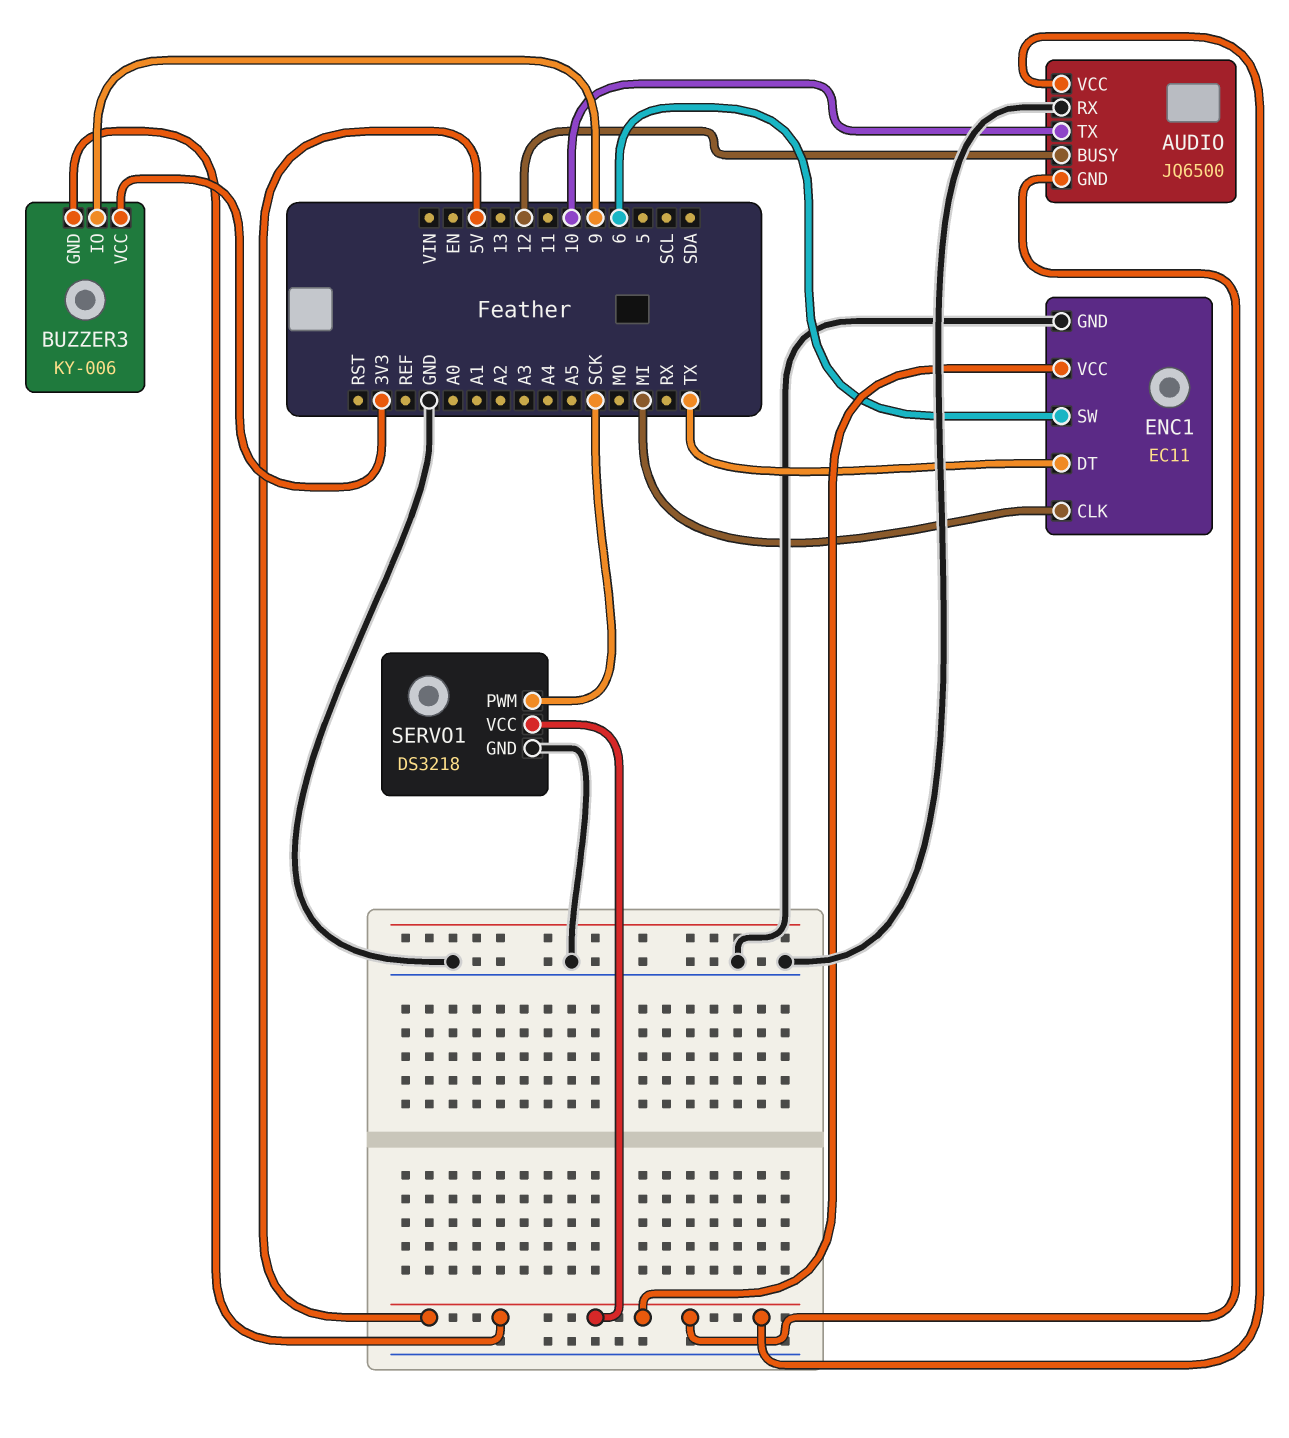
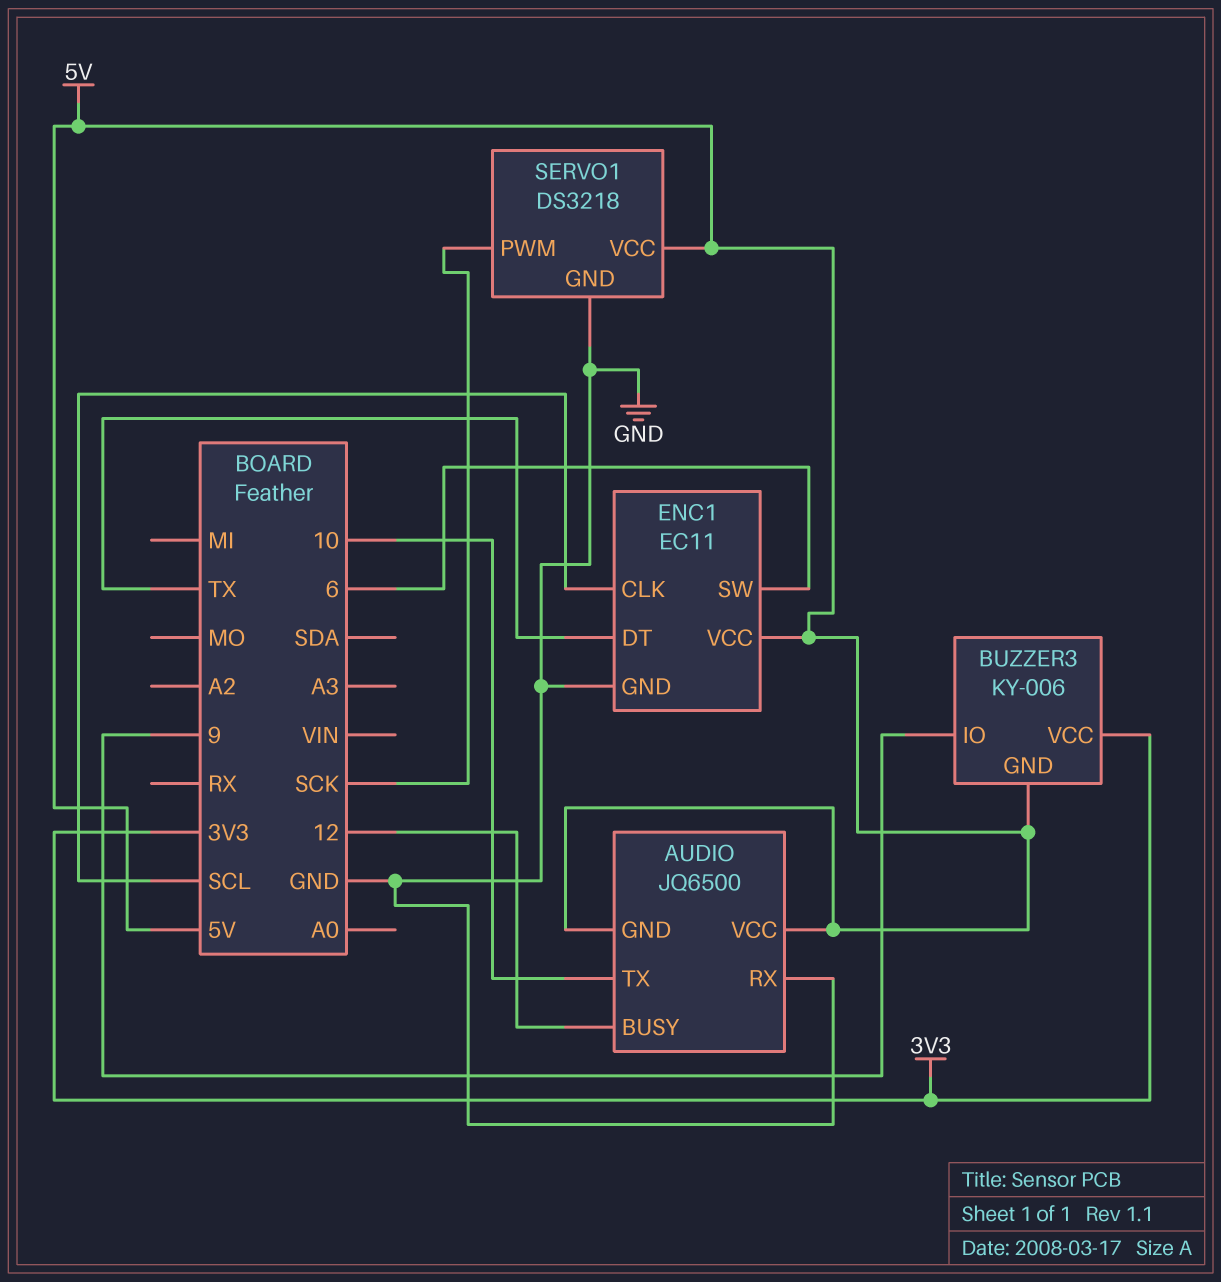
ENC1 pin CLK: MI -> SCL

